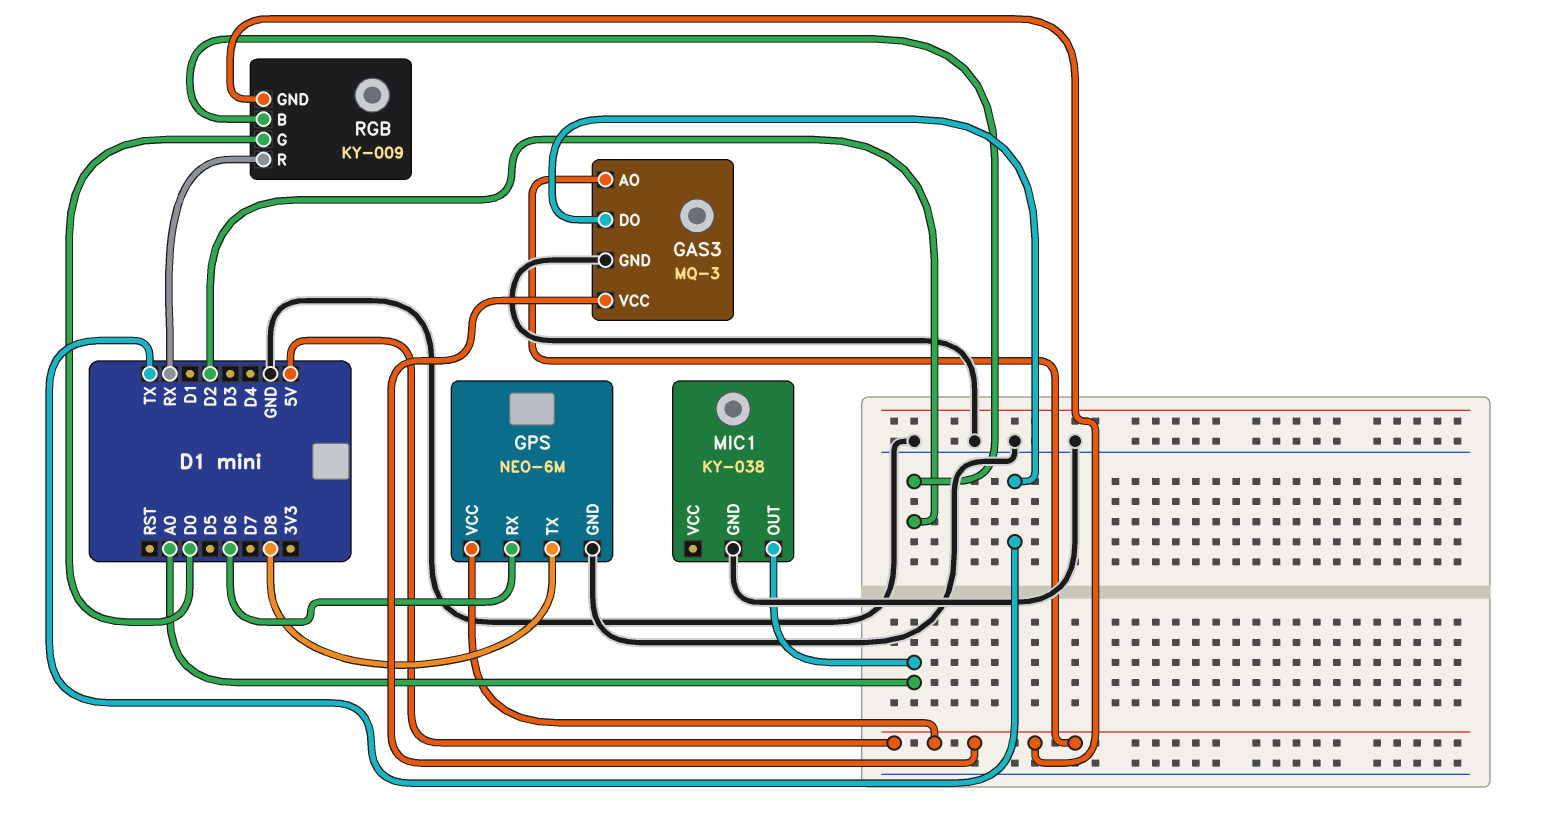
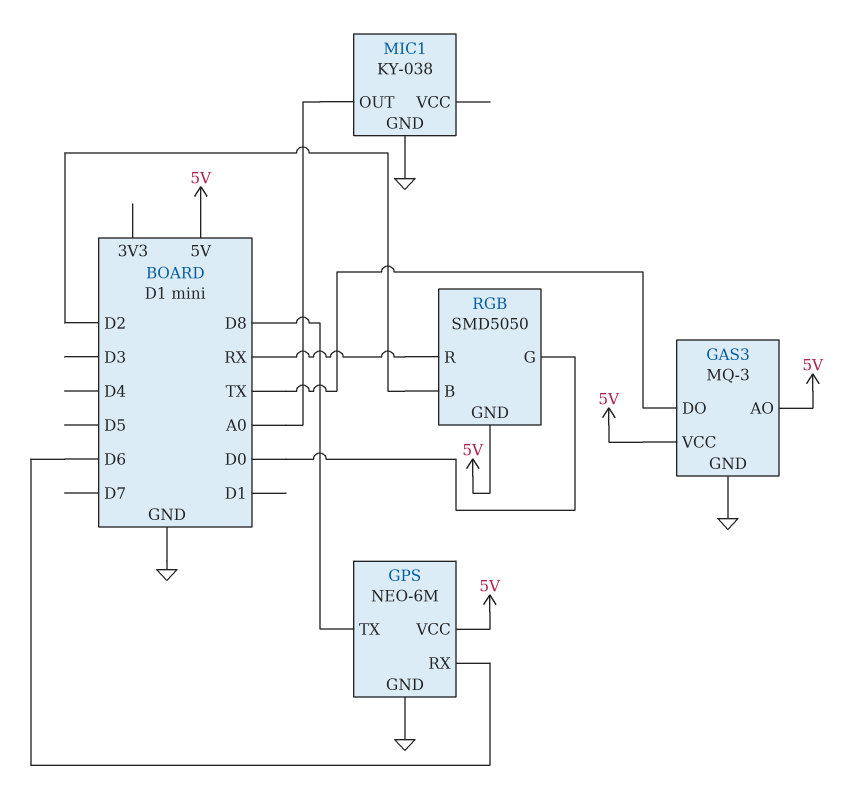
RGB: KY-009 -> SMD5050

